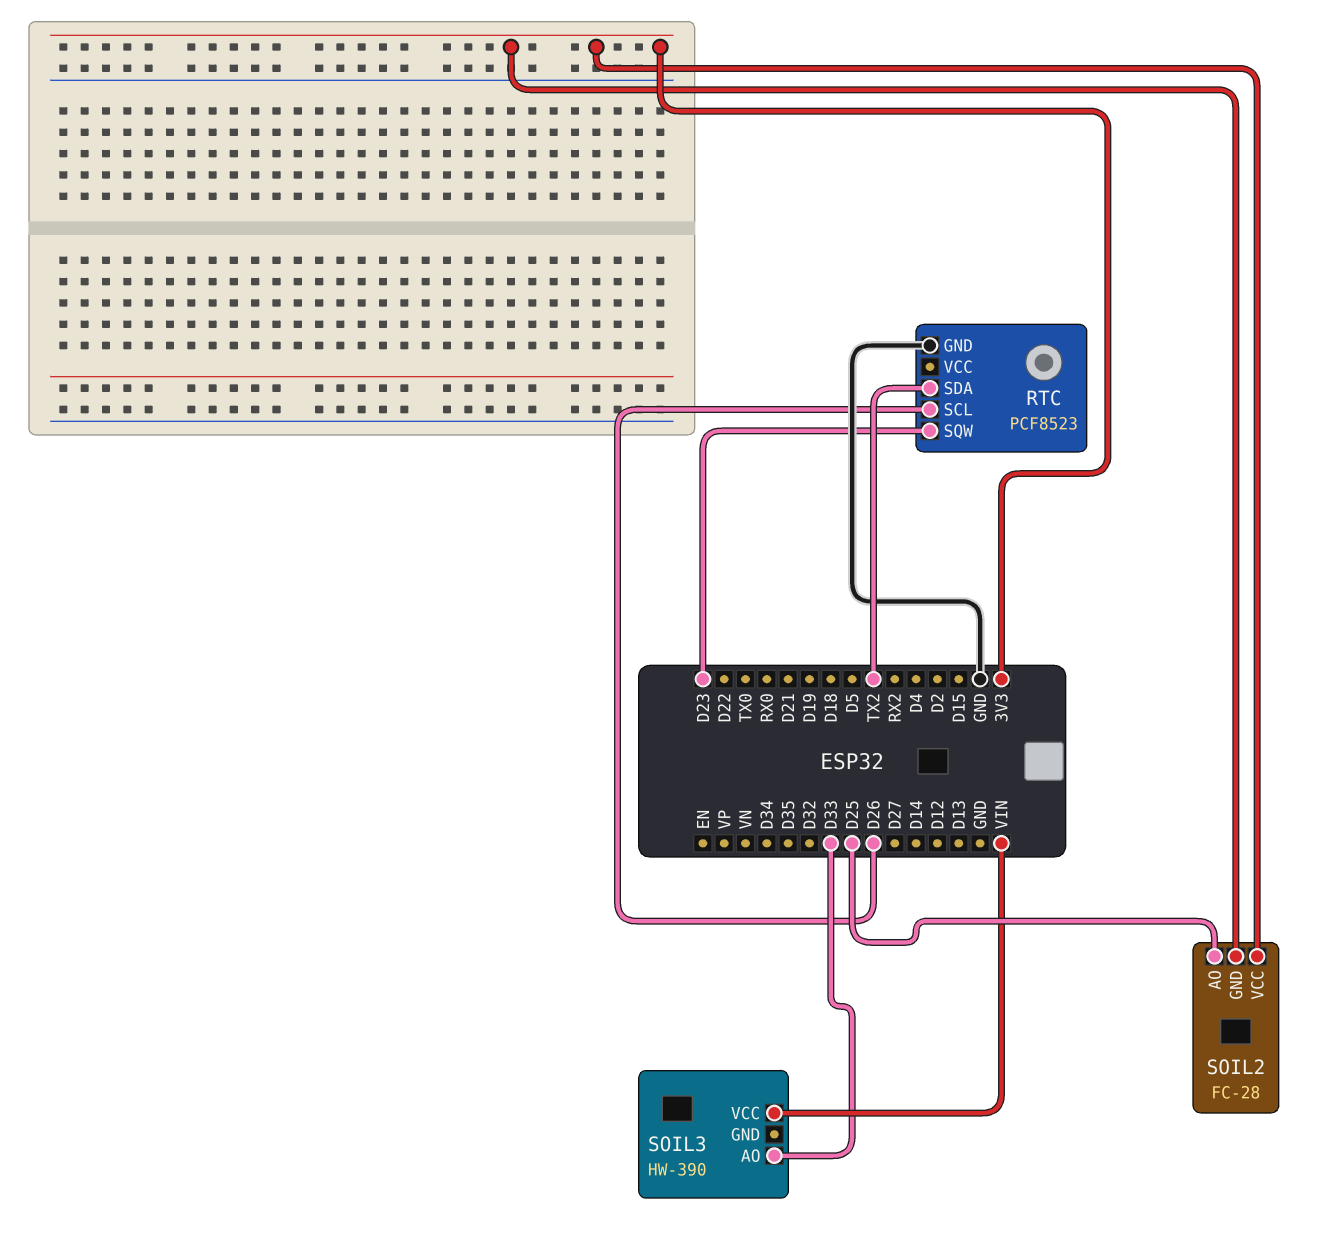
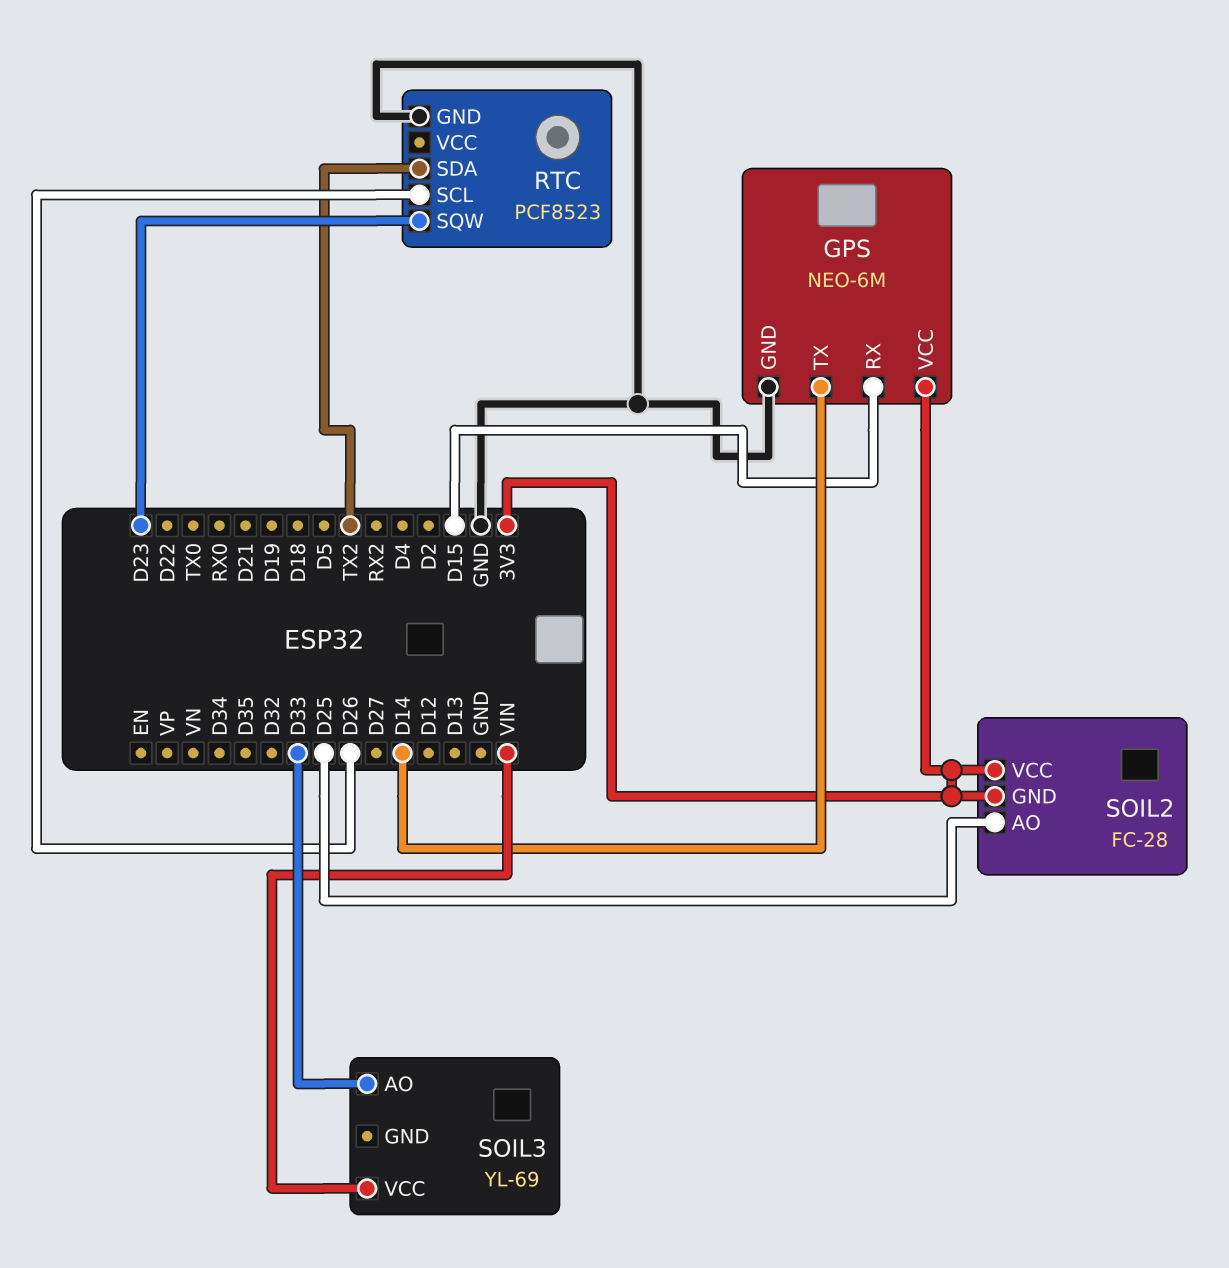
GPS: none -> NEO-6M
GPS pin GND: none -> GND
GPS pin RX: none -> D15
GPS pin TX: none -> D14
GPS pin VCC: none -> 3V3
SOIL3: HW-390 -> YL-69

